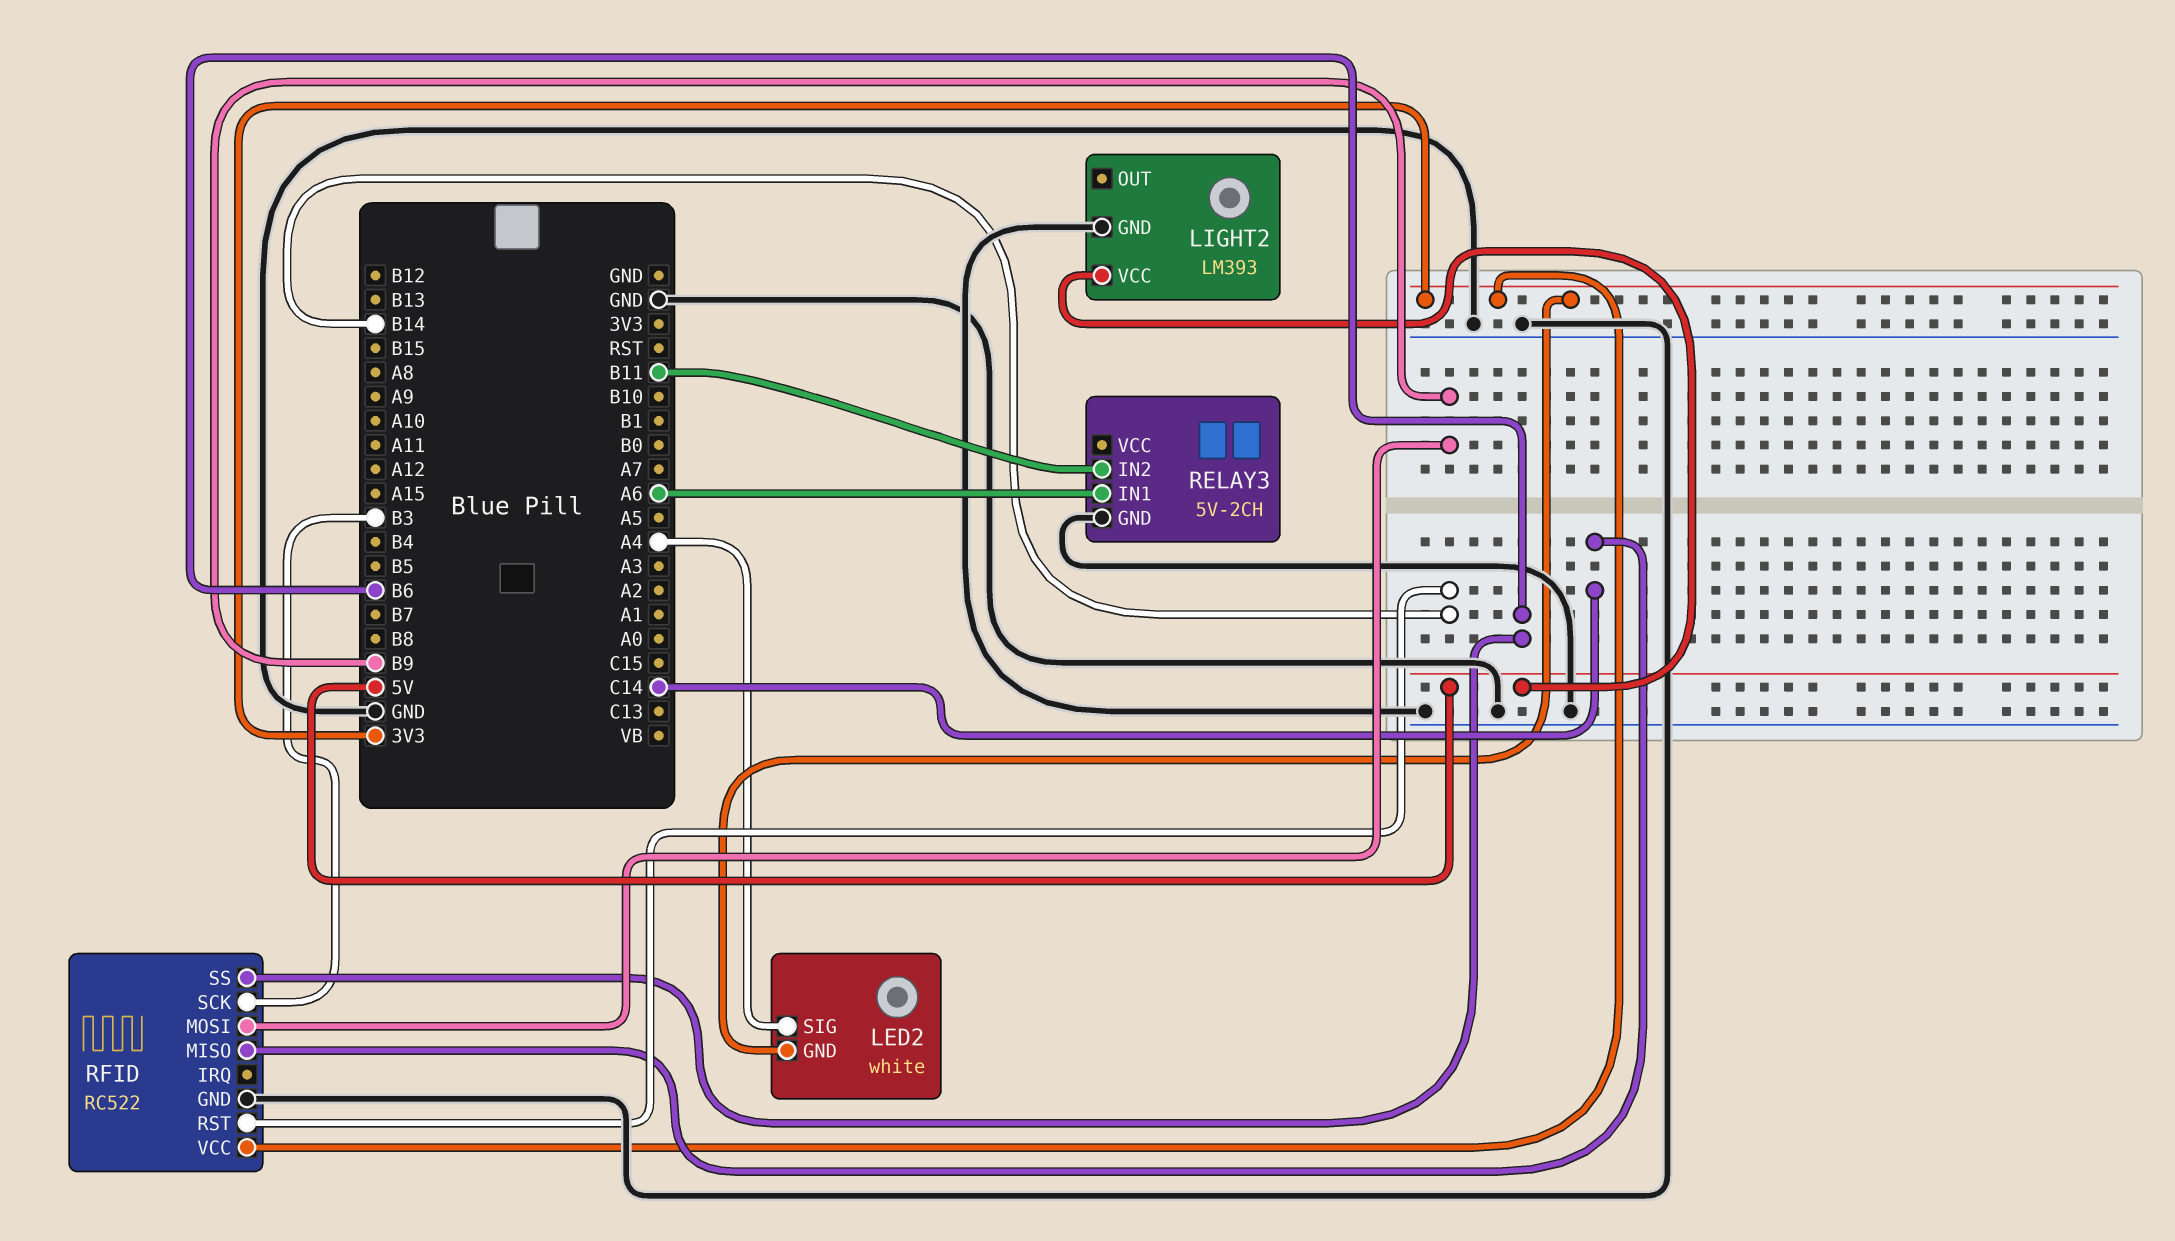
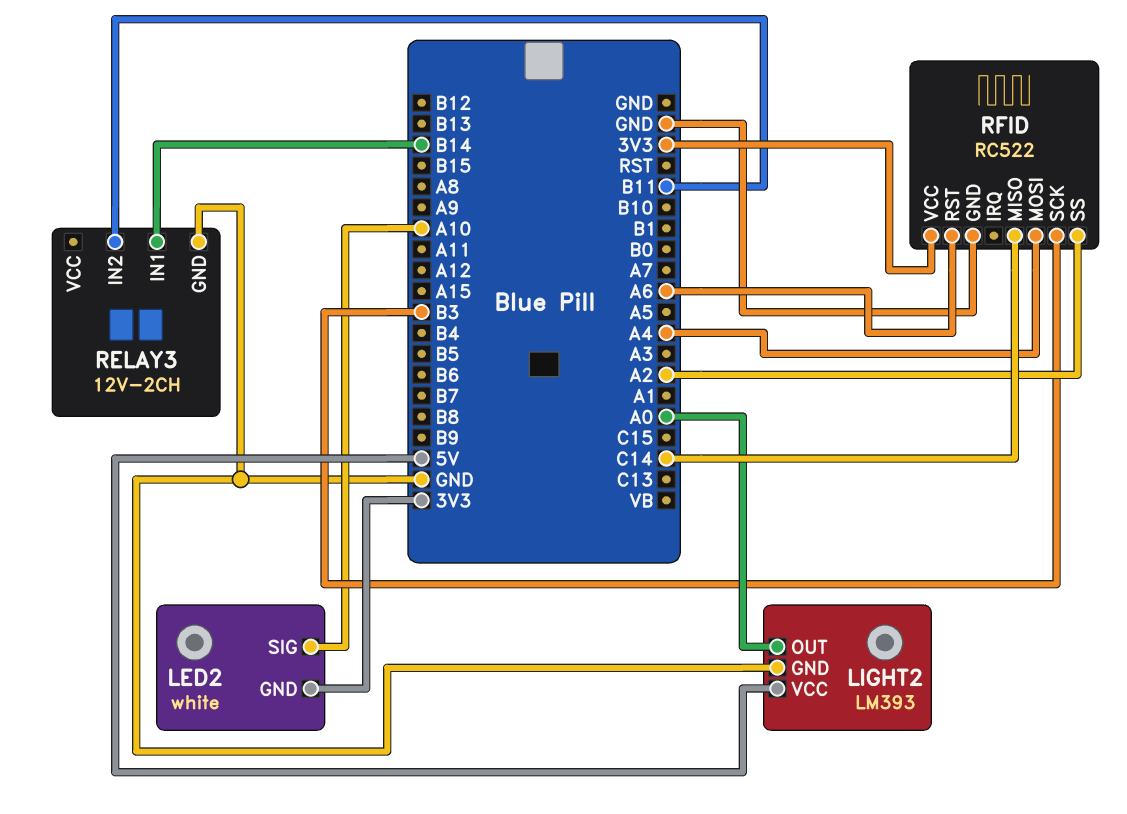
LED2 pin SIG: A4 -> A10
LIGHT2 pin OUT: none -> A0
RELAY3: 5V-2CH -> 12V-2CH
RELAY3 pin IN1: A6 -> B14
RFID pin MOSI: B9 -> A4
RFID pin RST: B14 -> A6
RFID pin SS: B6 -> A2

